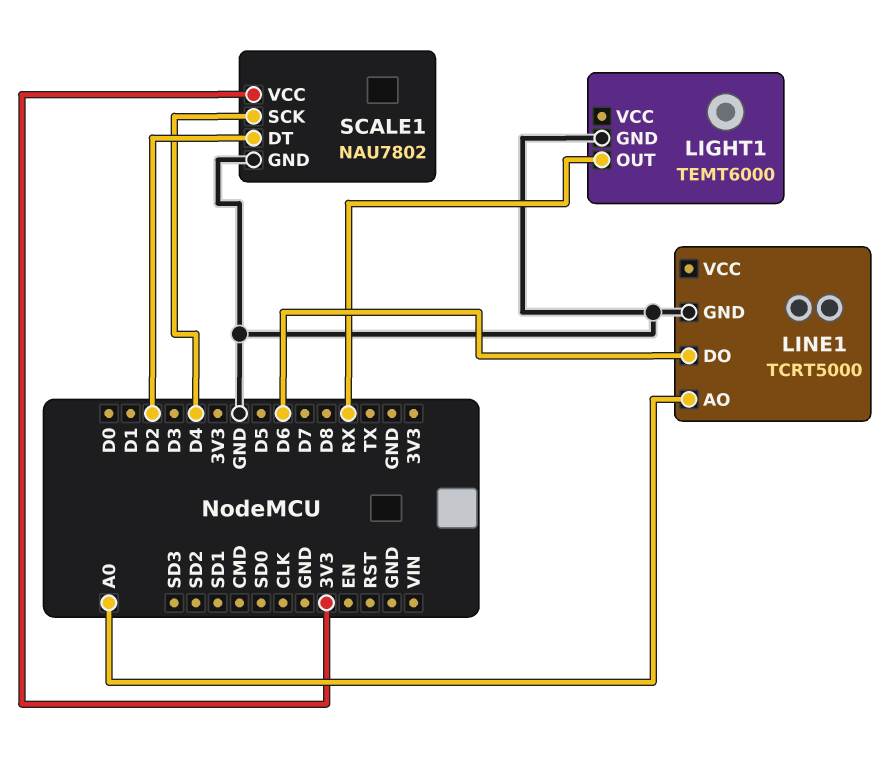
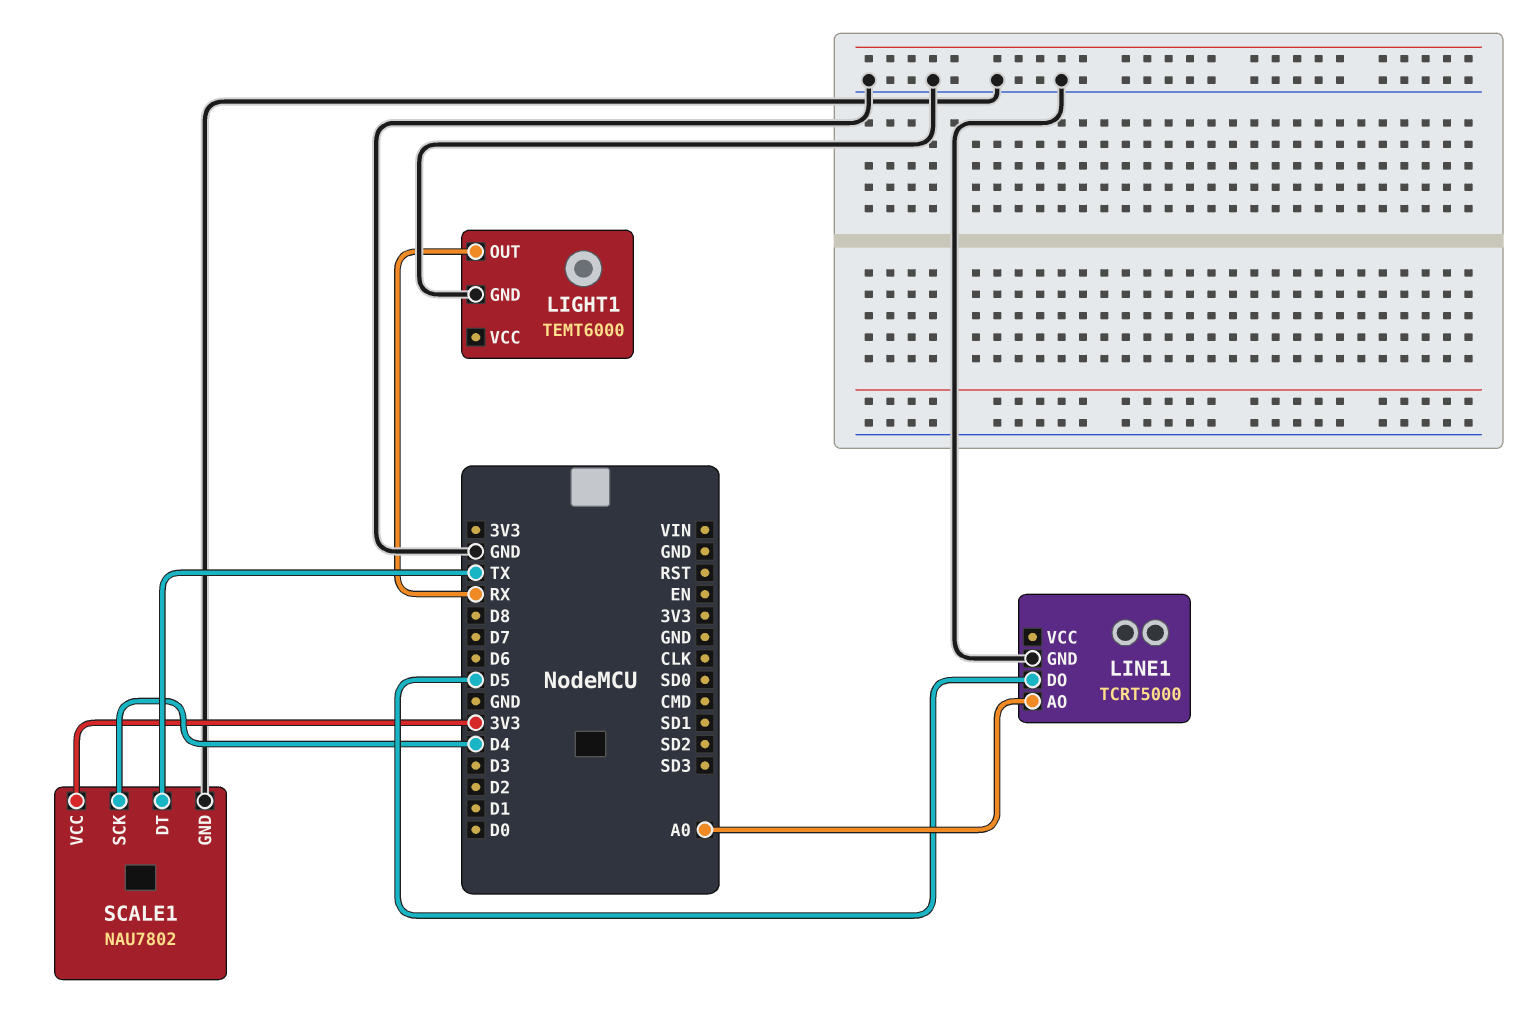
LINE1 pin DO: D6 -> D5
SCALE1 pin DT: D2 -> TX

